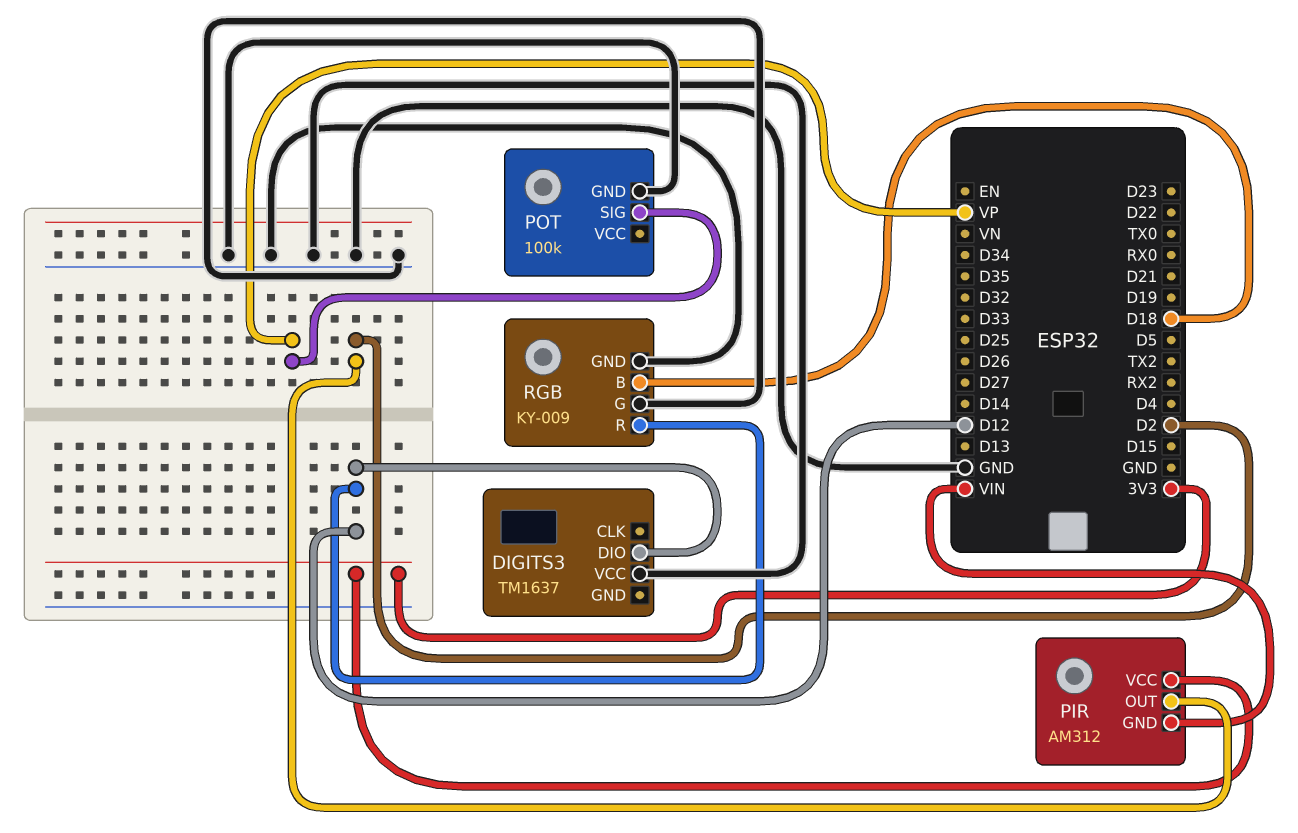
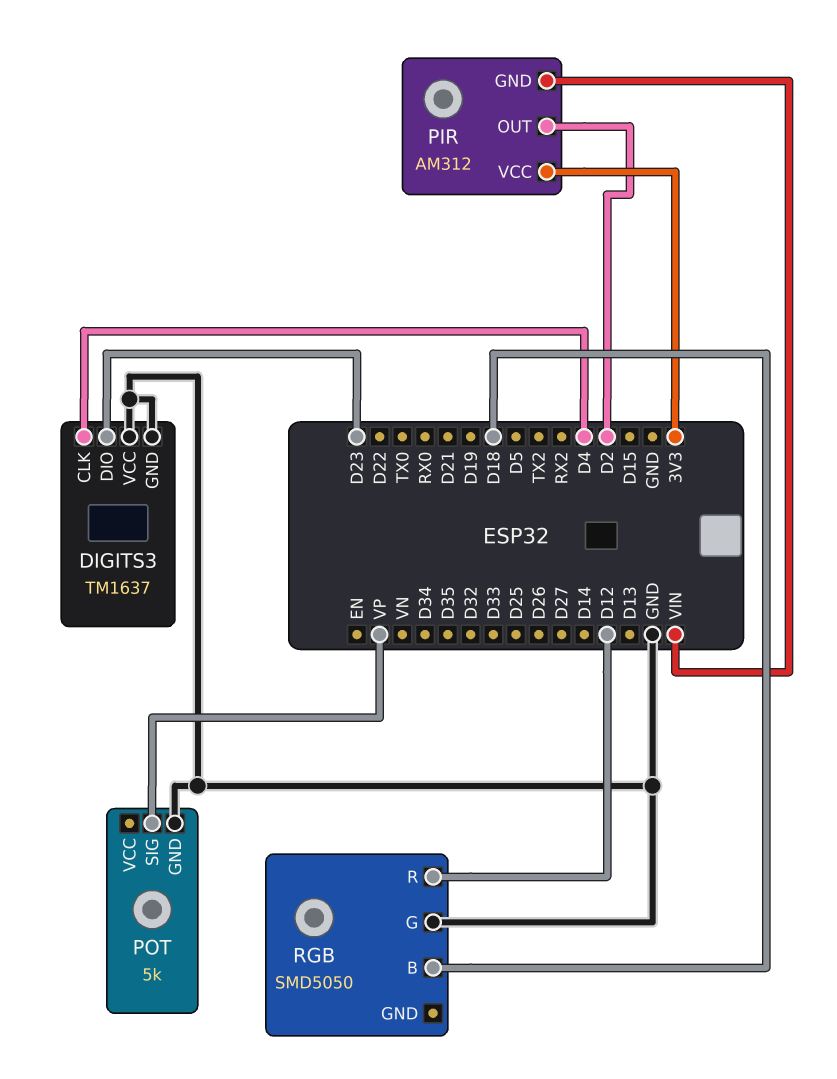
DIGITS3 pin CLK: none -> D4
DIGITS3 pin DIO: D12 -> D23
DIGITS3 pin GND: none -> GND
POT: 100k -> 5k
RGB: KY-009 -> SMD5050
RGB pin GND: GND -> none

